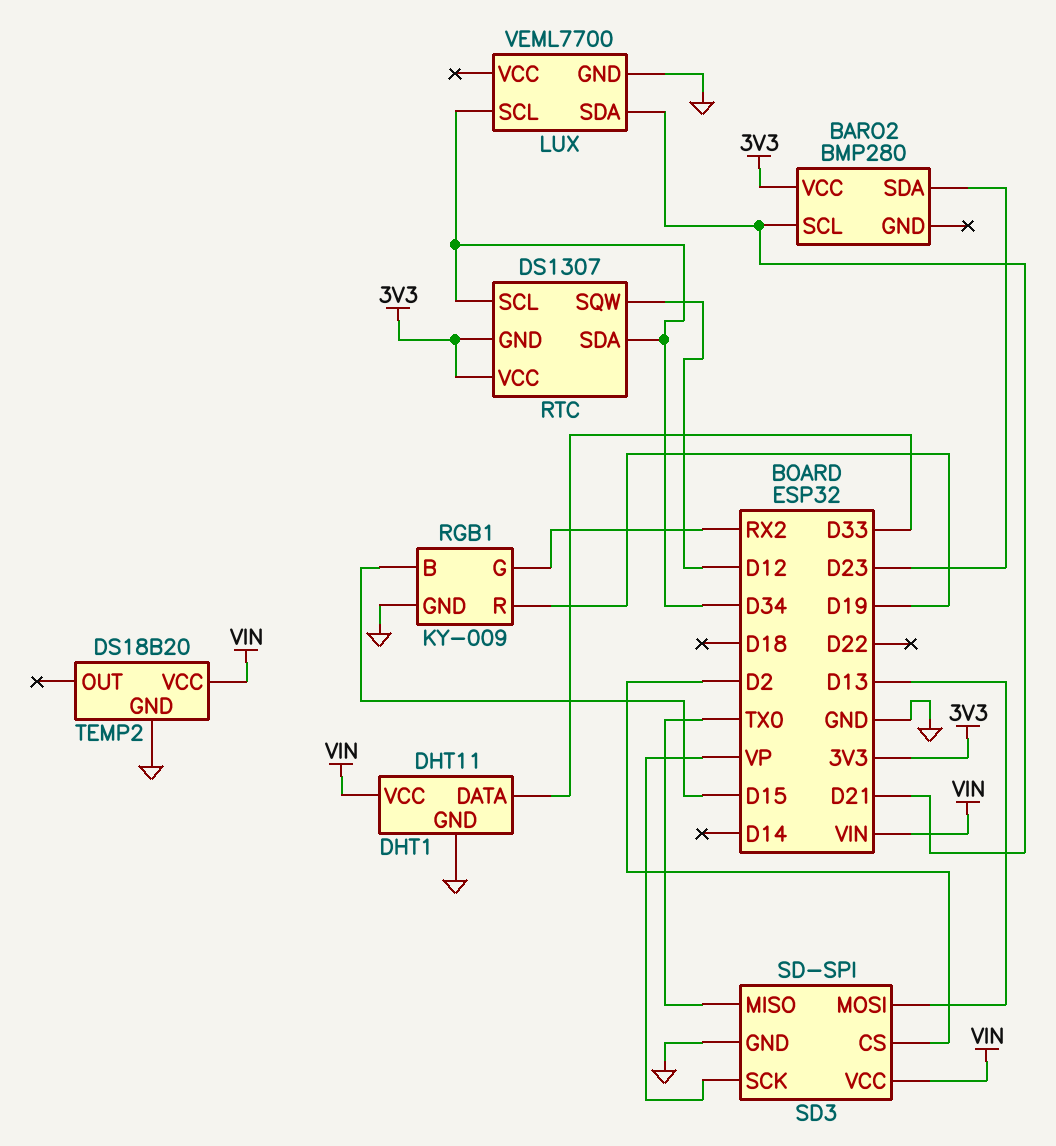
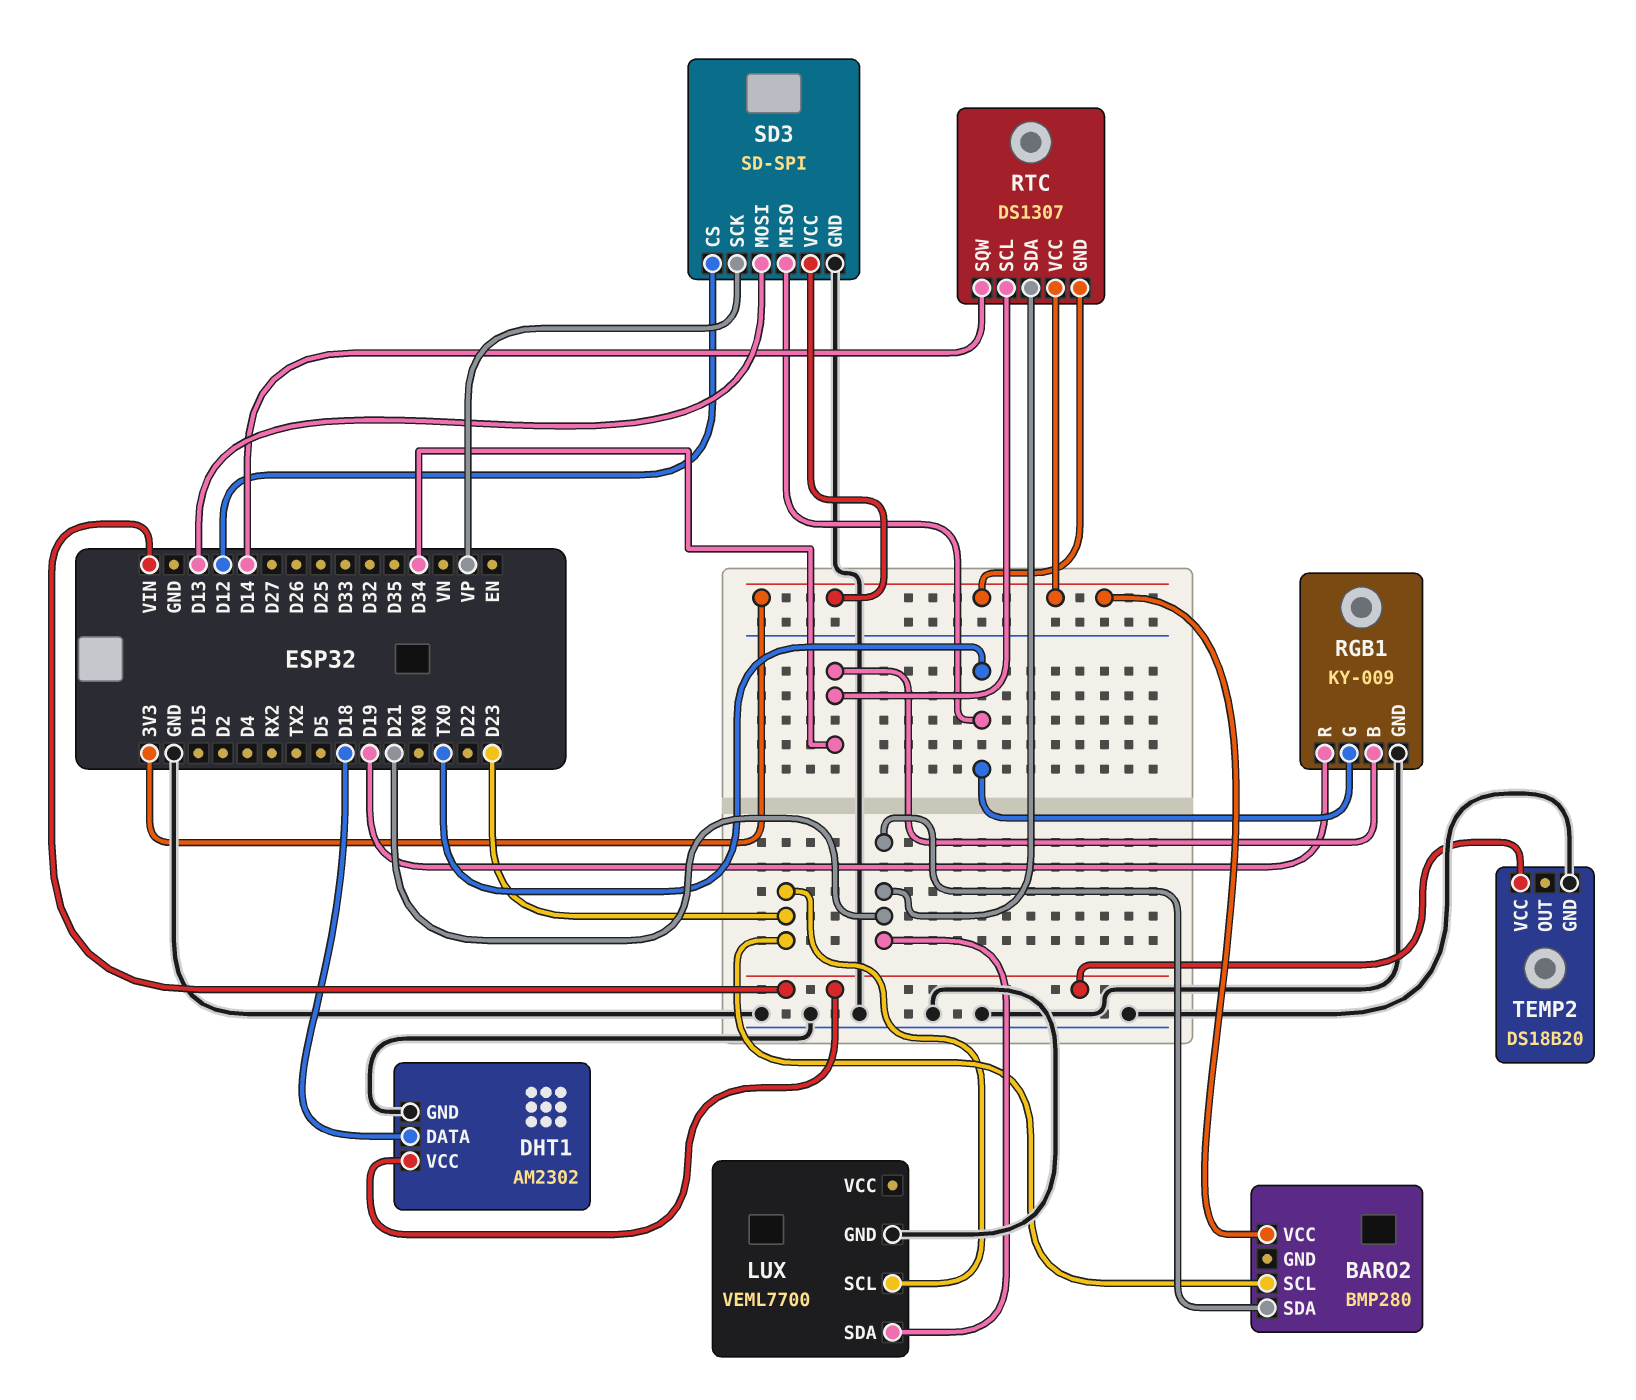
BARO2 pin SCL: D21 -> D23
BARO2 pin SDA: D23 -> D21
DHT1: DHT11 -> AM2302
DHT1 pin DATA: D33 -> D18
LUX pin SCL: D34 -> D23
RGB1 pin B: D15 -> D34
RGB1 pin G: RX2 -> TX0
RTC pin SDA: D34 -> D21
RTC pin SQW: D12 -> D14
SD3 pin CS: D2 -> D12
SD3 pin VCC: VIN -> 3V3

